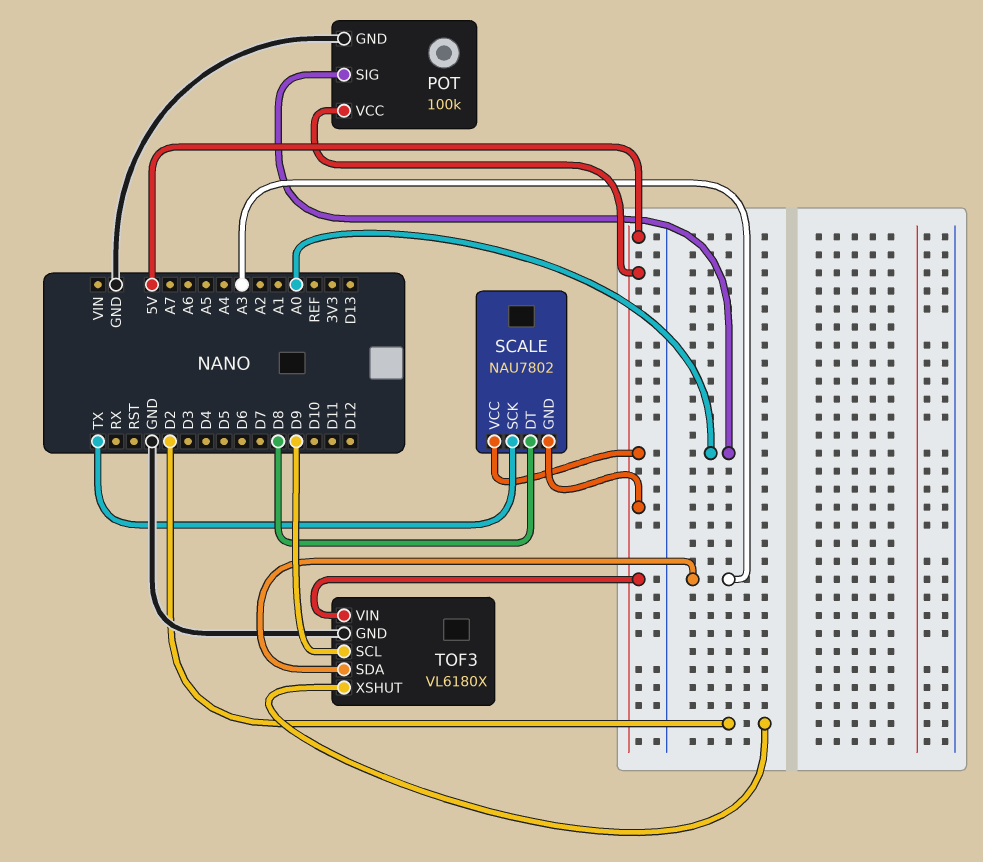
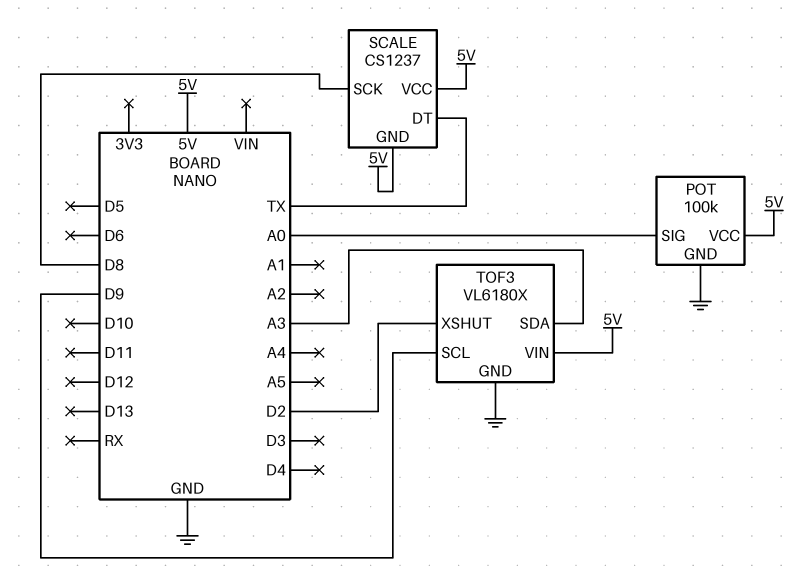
SCALE: NAU7802 -> CS1237
SCALE pin DT: D8 -> TX
SCALE pin SCK: TX -> D8

